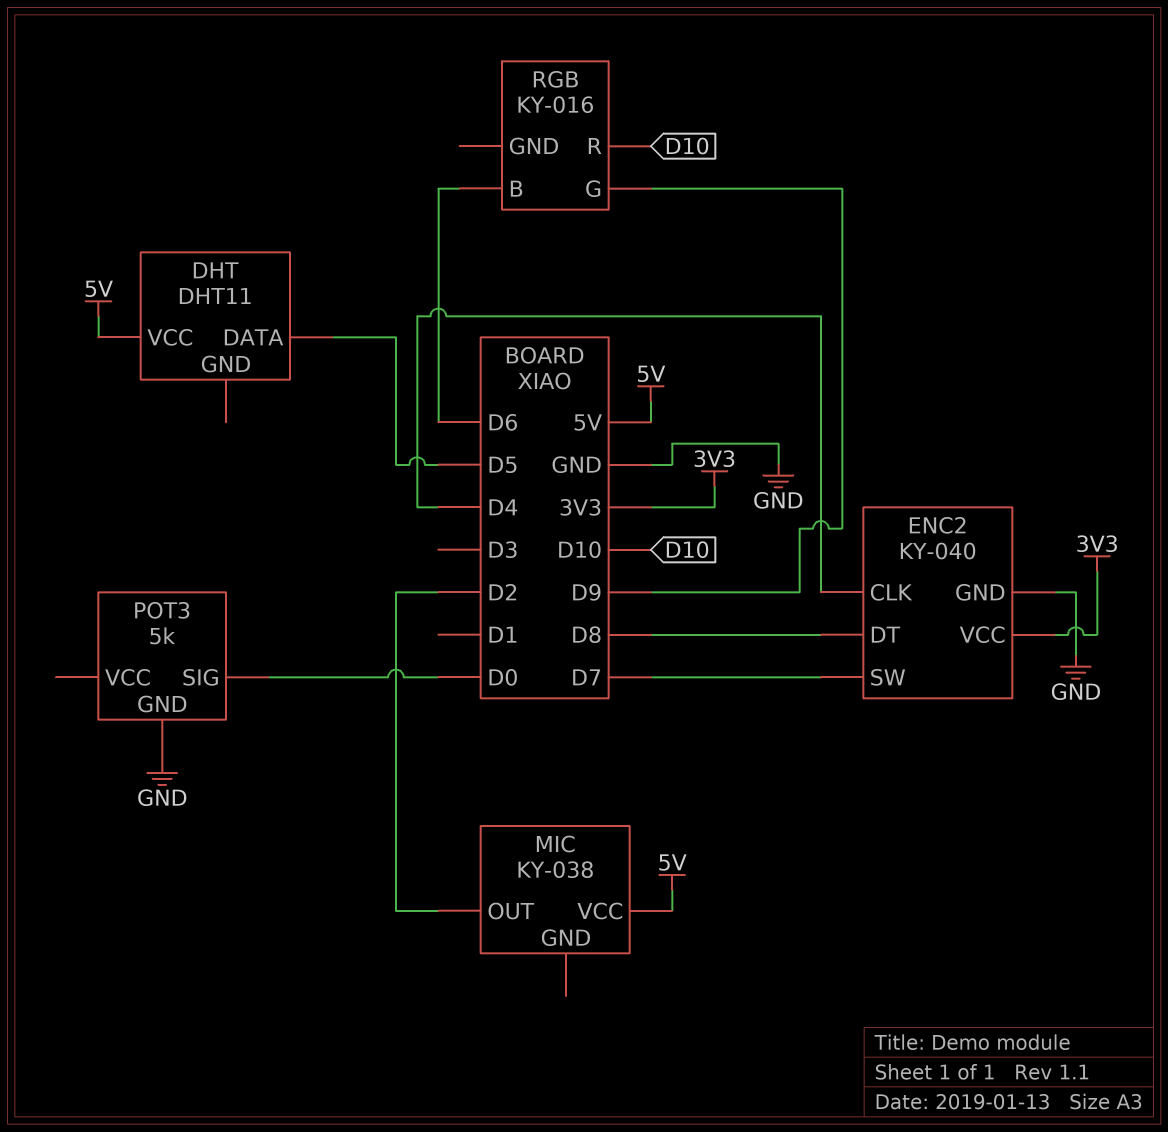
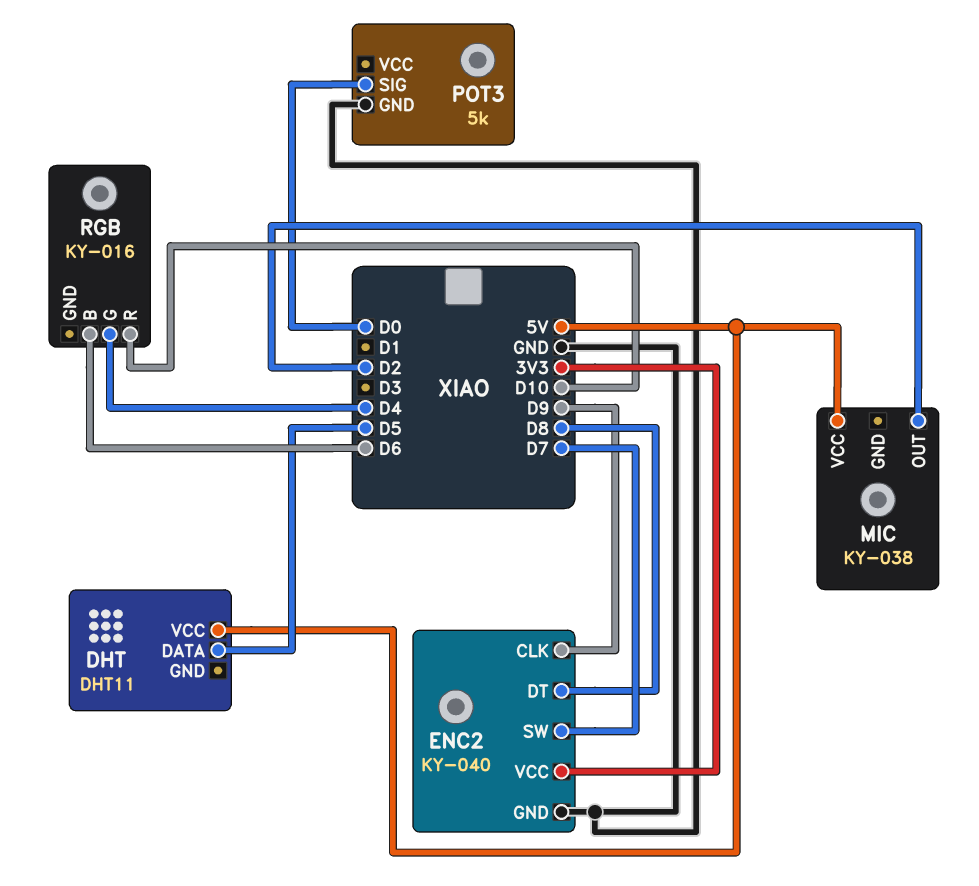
ENC2 pin CLK: D4 -> D9
RGB pin G: D9 -> D4

